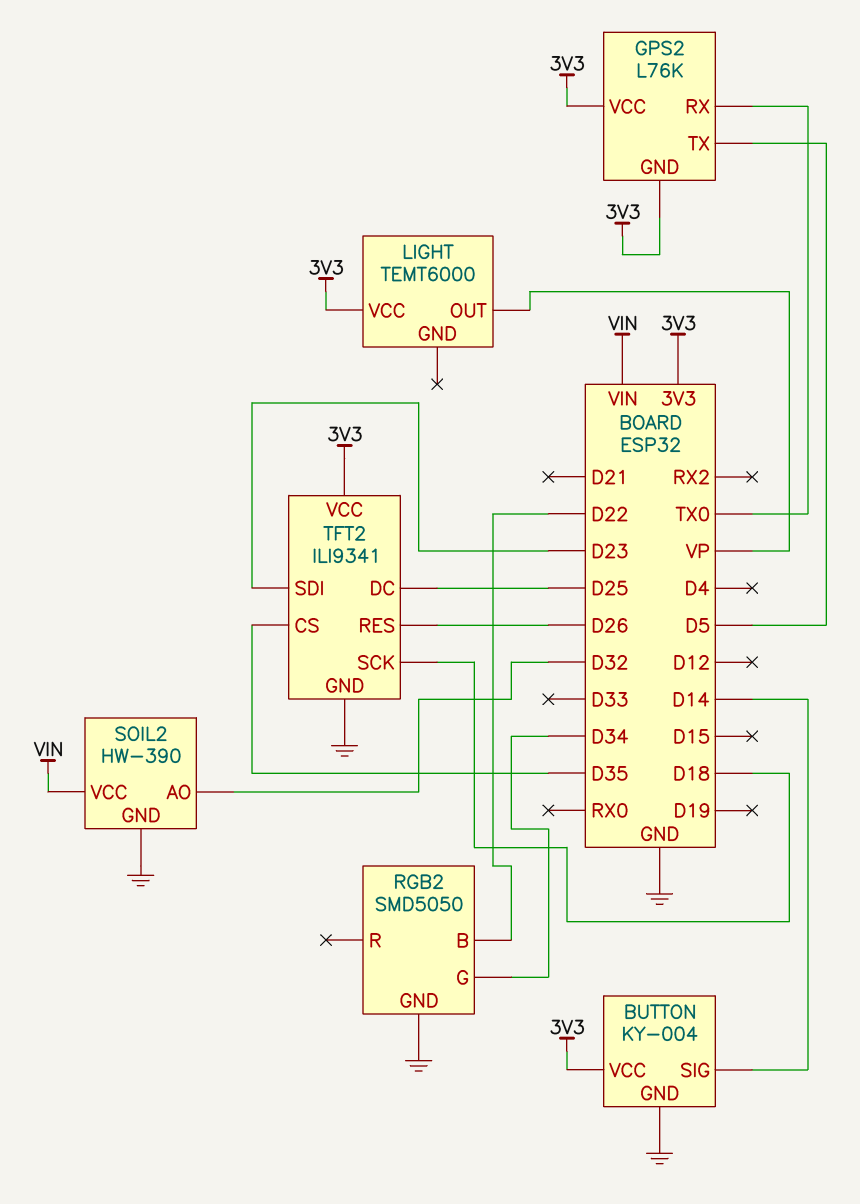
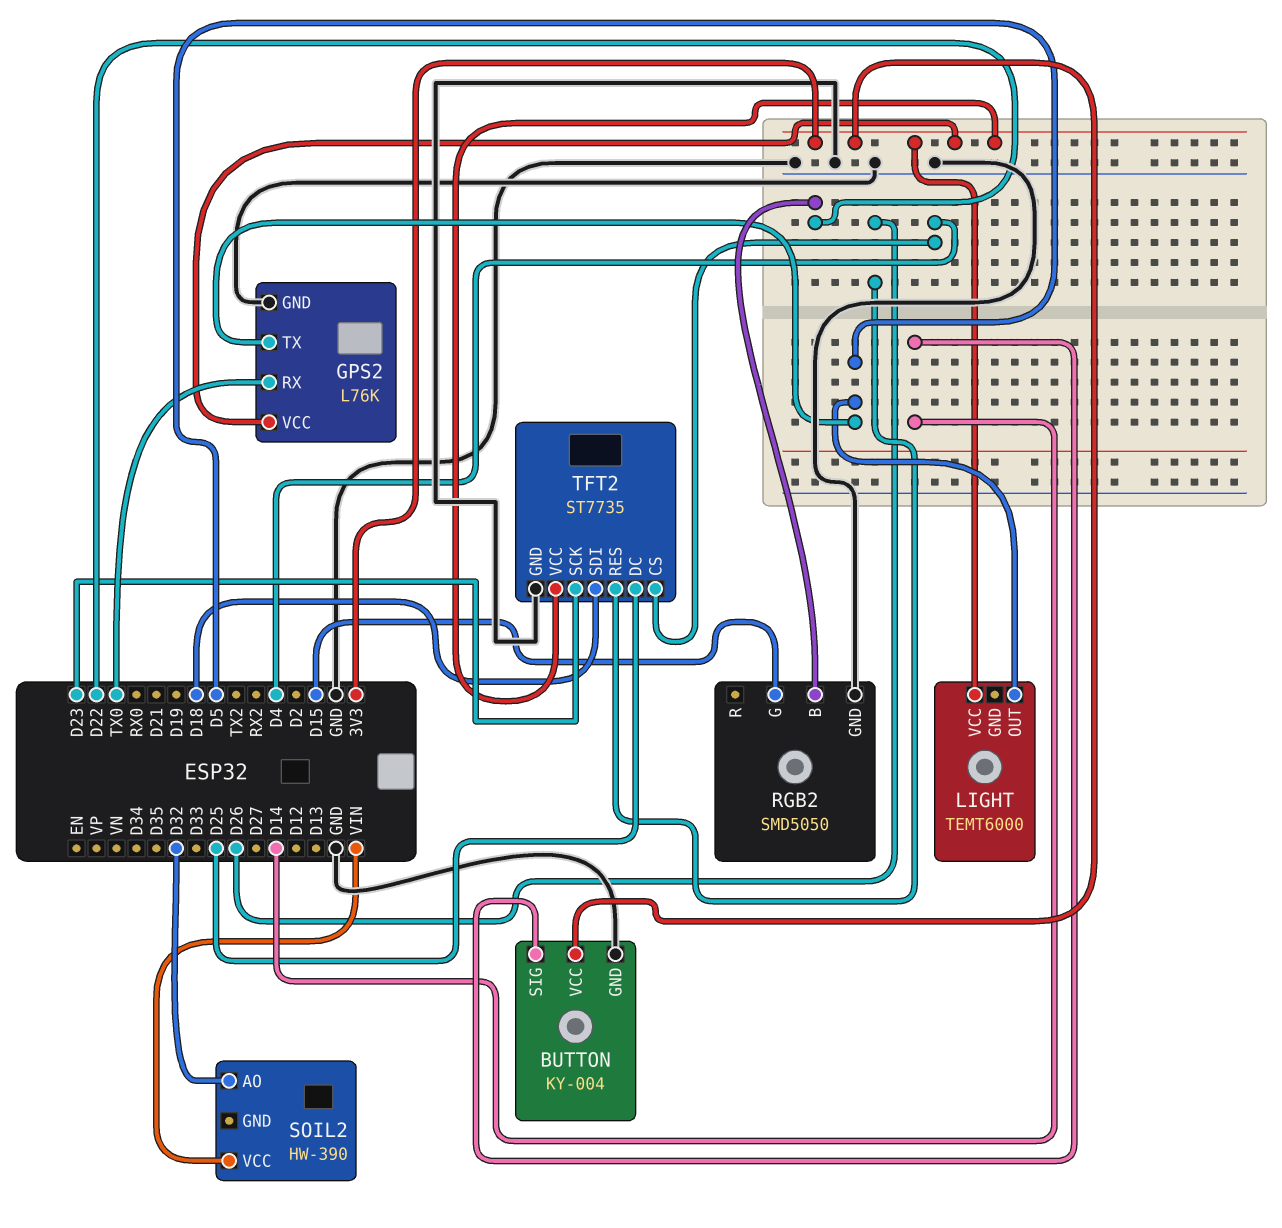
GPS2 pin GND: 3V3 -> GND
LIGHT pin OUT: VP -> D5
RGB2 pin G: D34 -> D15
SOIL2 pin GND: GND -> none
TFT2: ILI9341 -> ST7735
TFT2 pin CS: D35 -> D4
TFT2 pin SCK: D18 -> D23
TFT2 pin SDI: D23 -> D18

